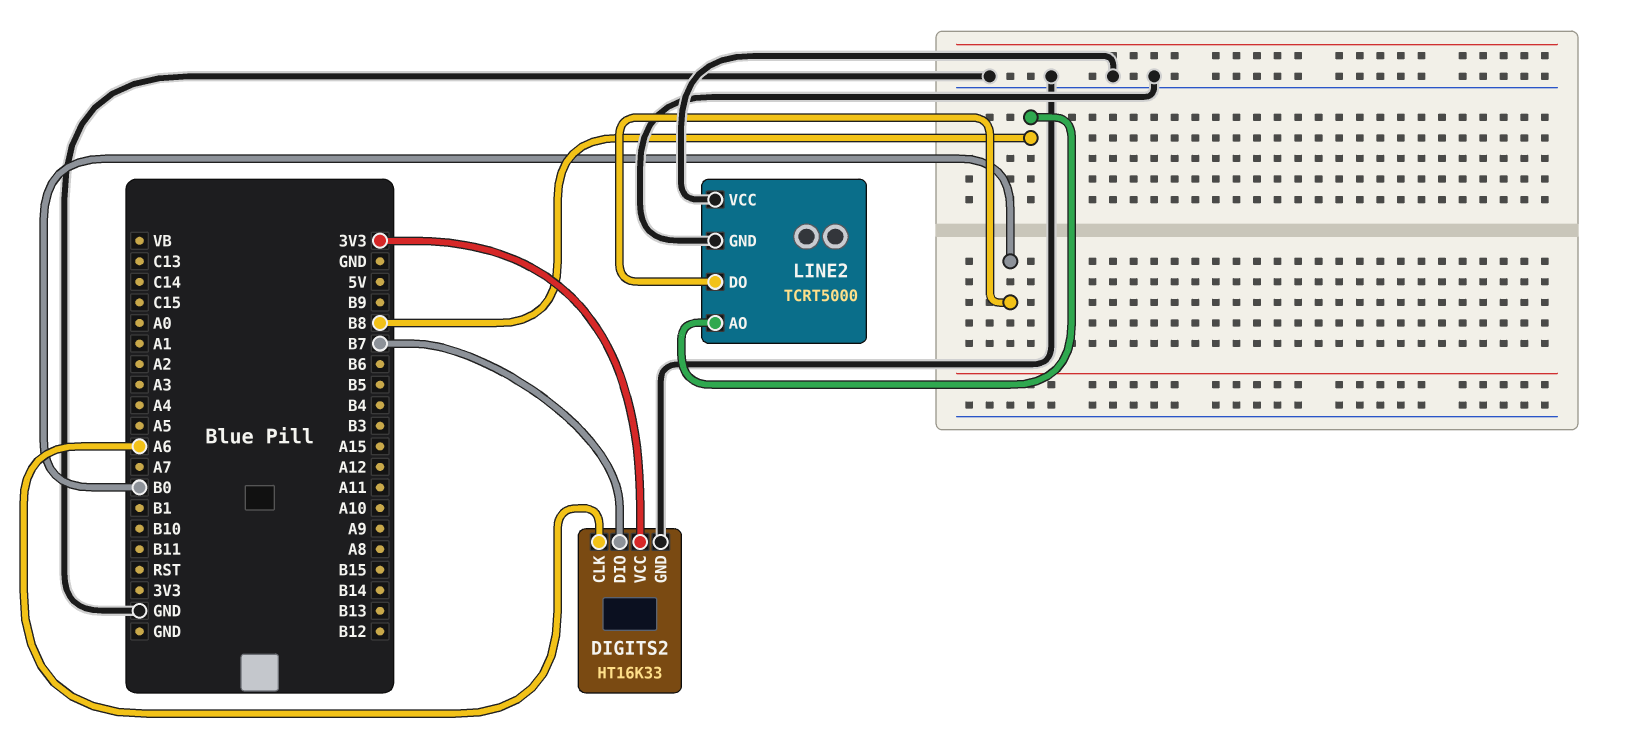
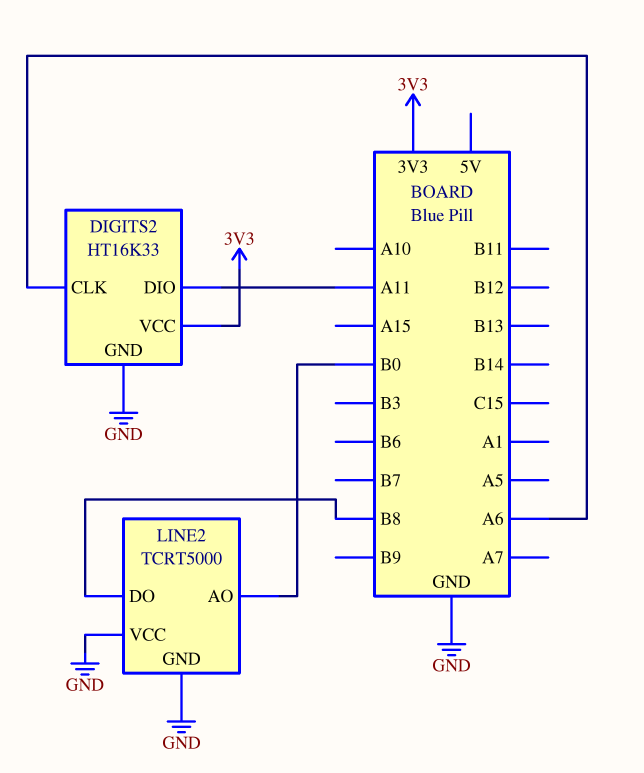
DIGITS2 pin DIO: B7 -> A11
LINE2 pin AO: B8 -> B0
LINE2 pin DO: B0 -> B8

